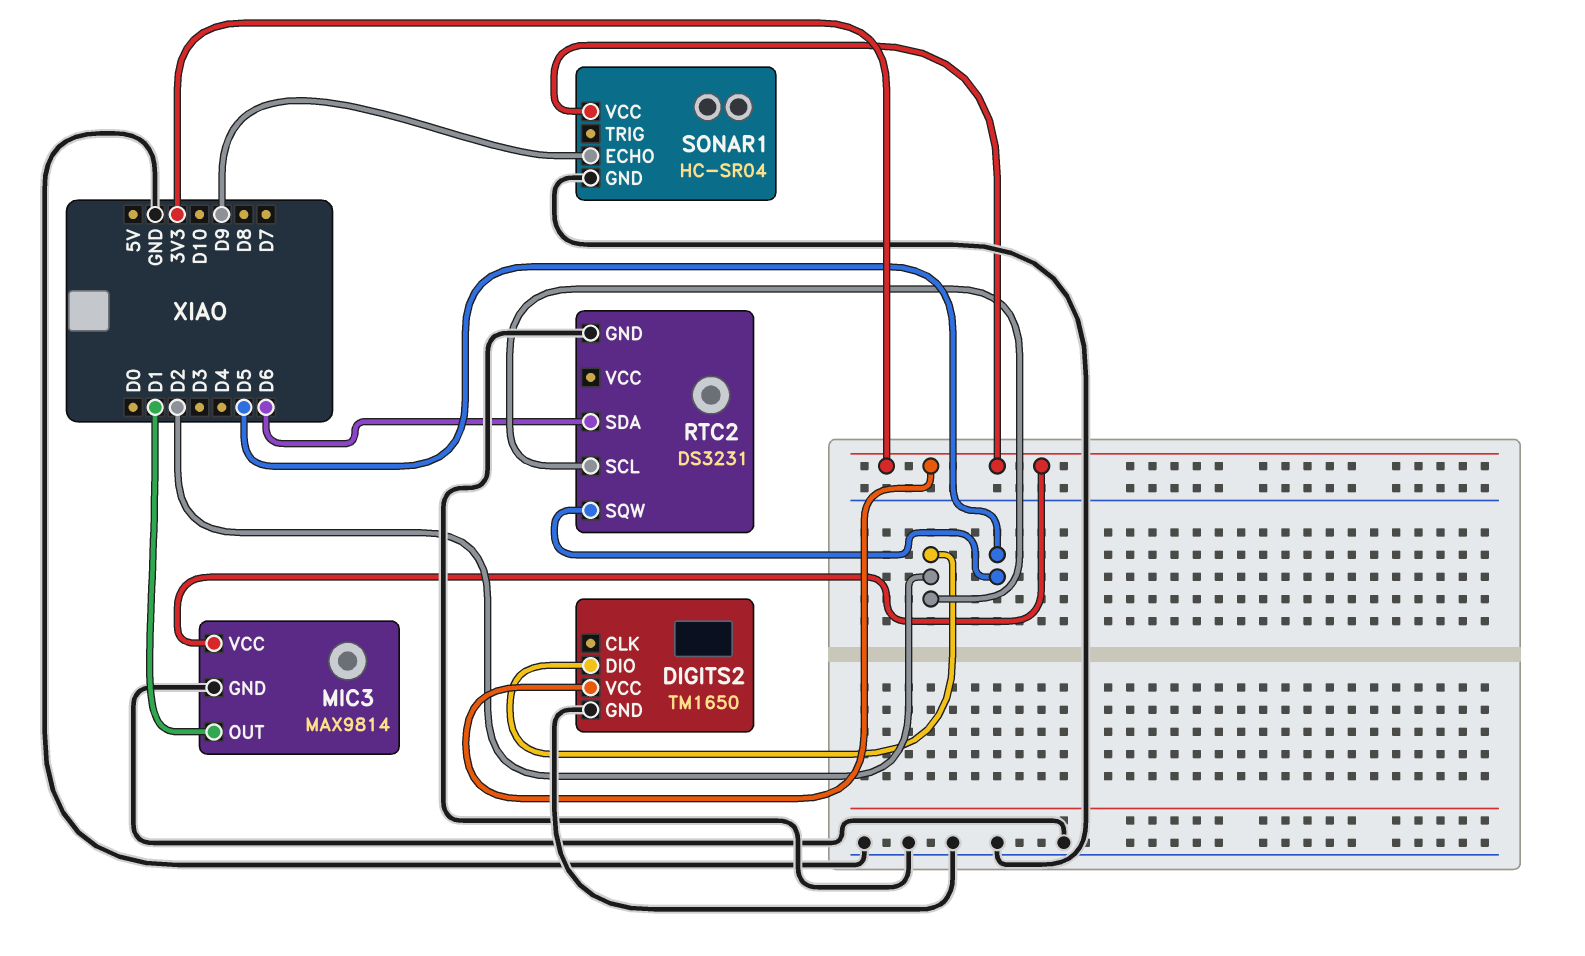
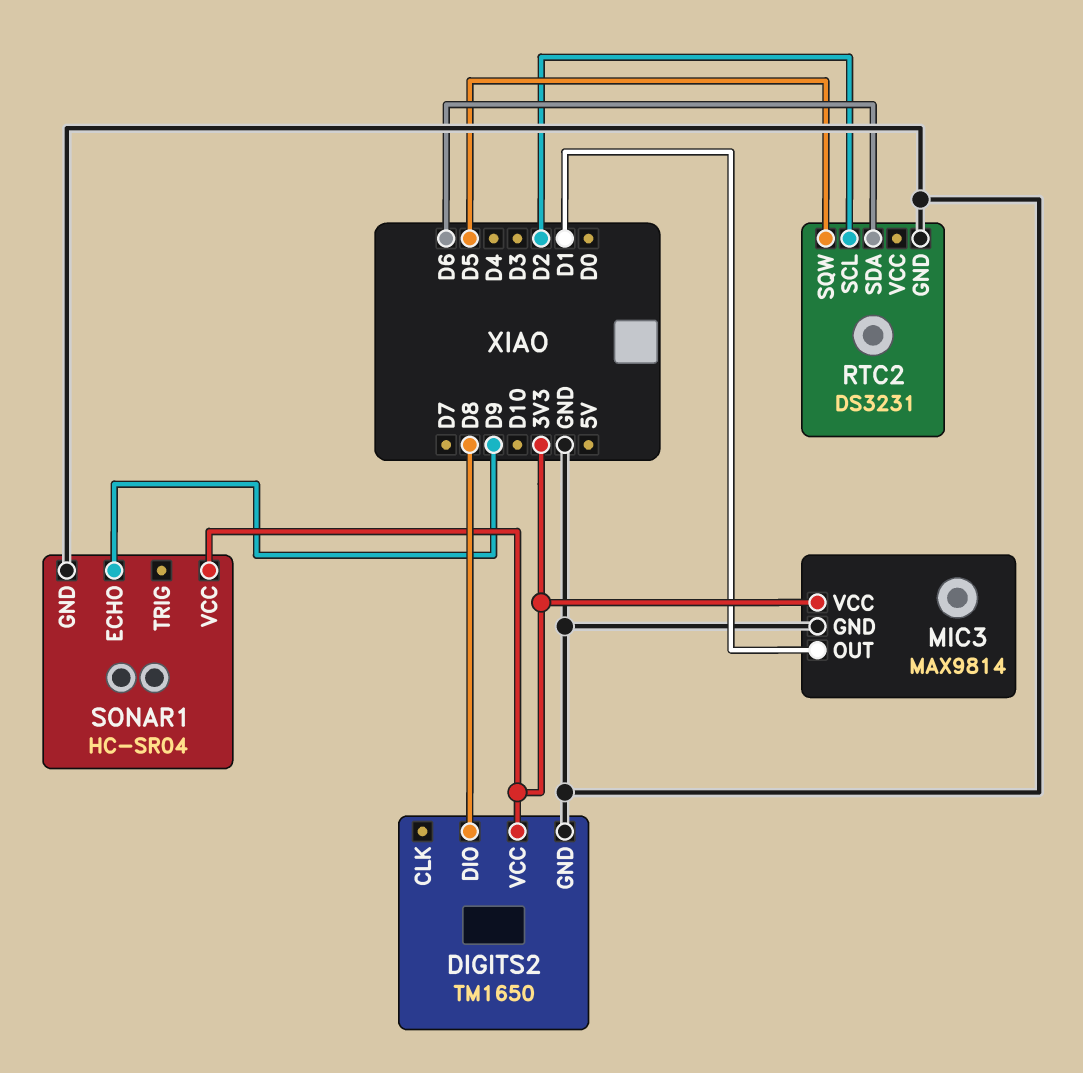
DIGITS2 pin DIO: D2 -> D8

